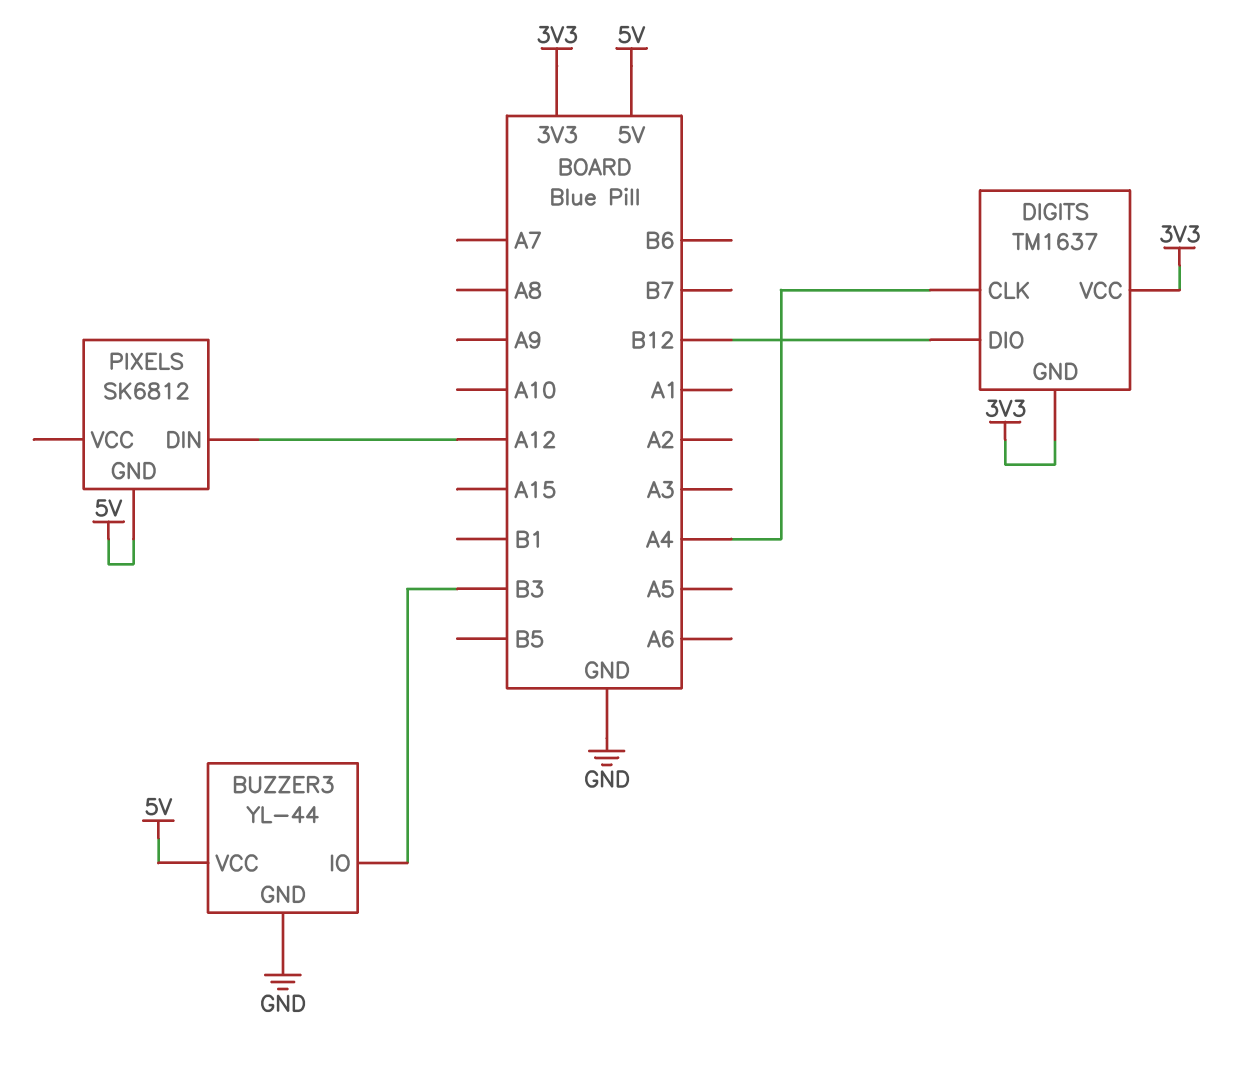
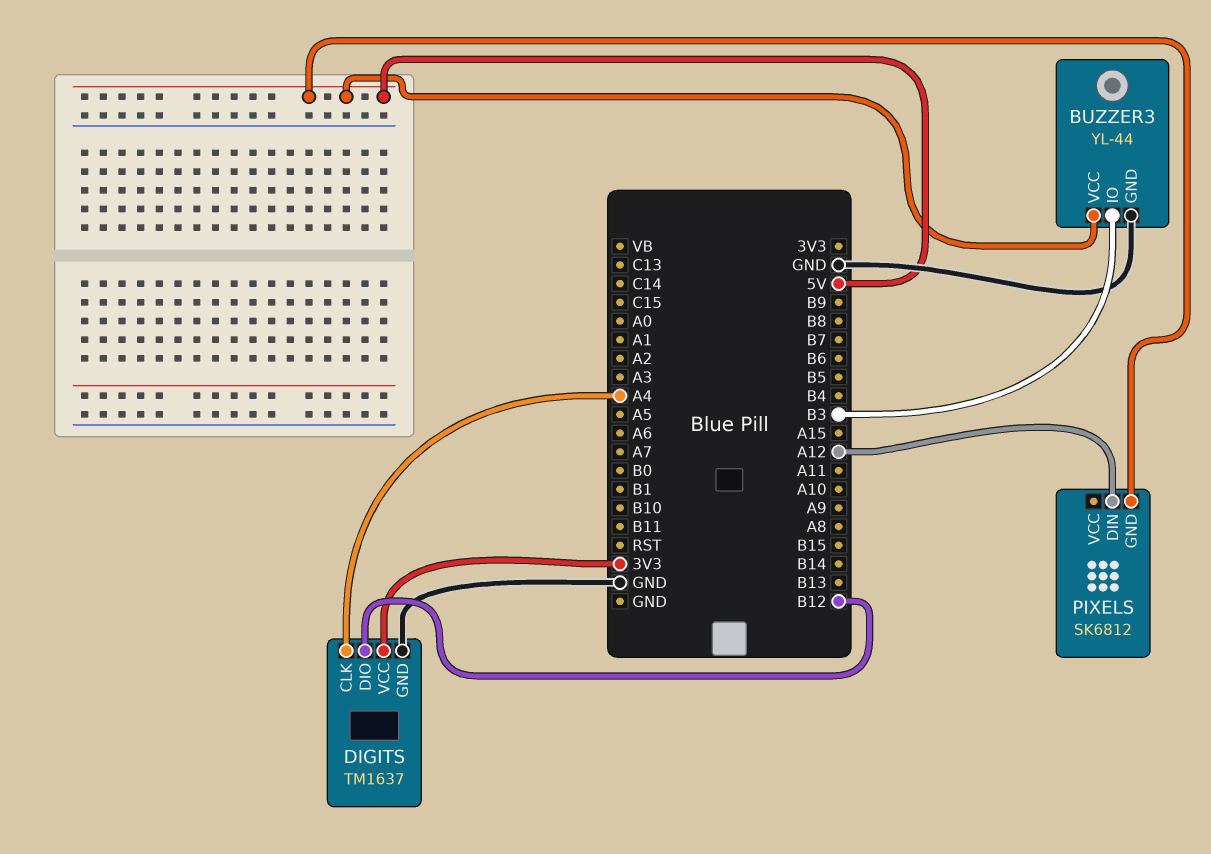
DIGITS pin GND: 3V3 -> GND

